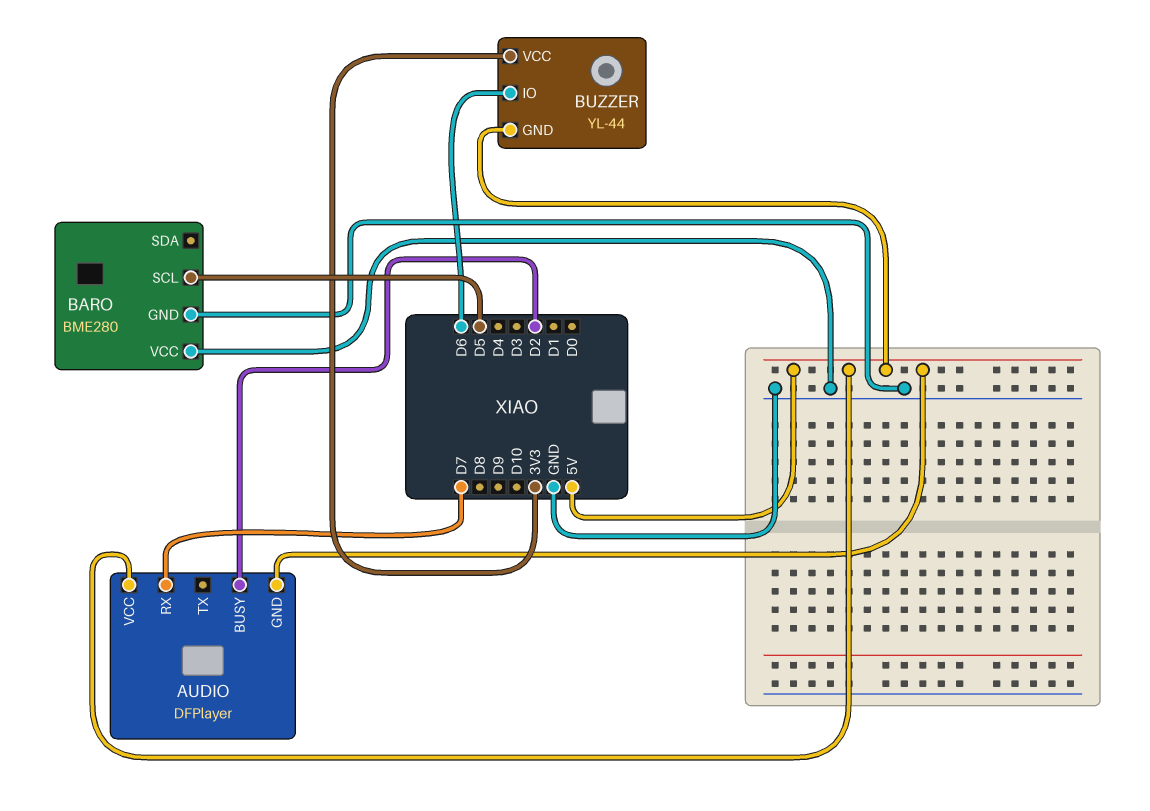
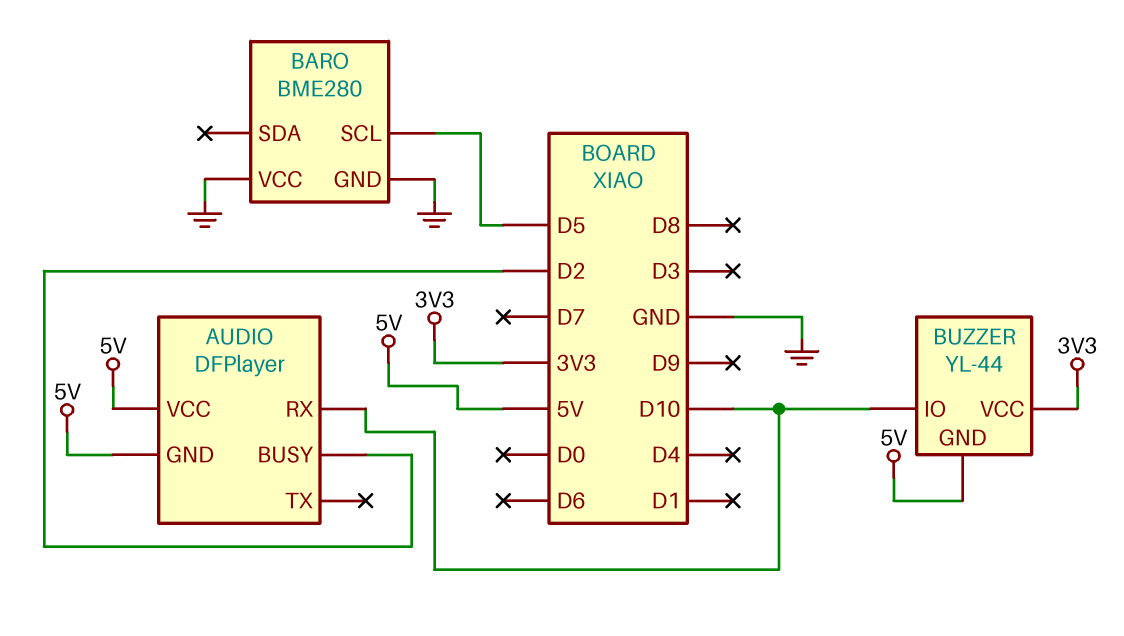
AUDIO pin RX: D7 -> D10
BUZZER pin IO: D6 -> D10

